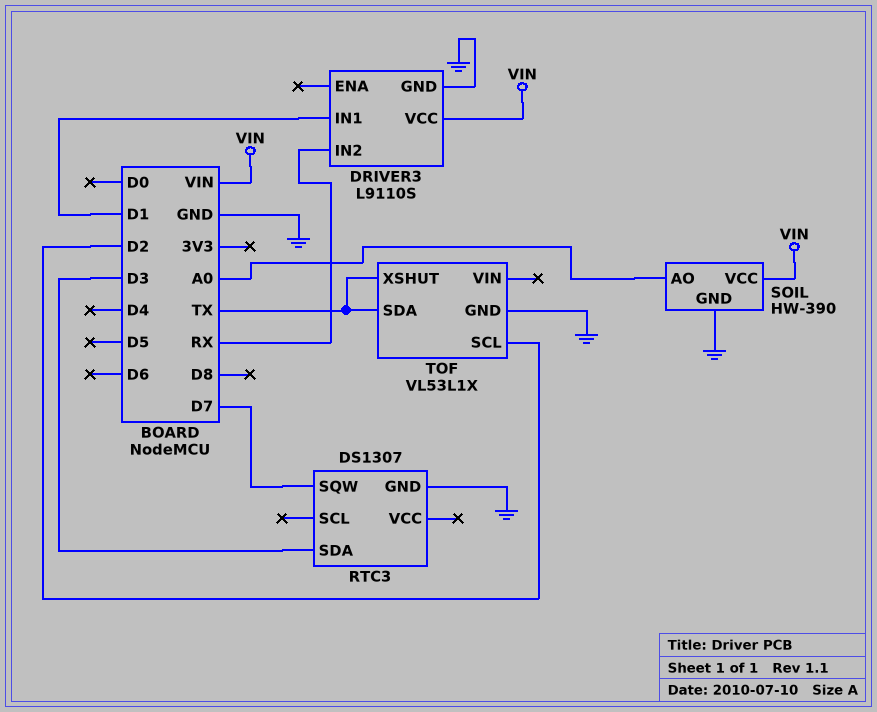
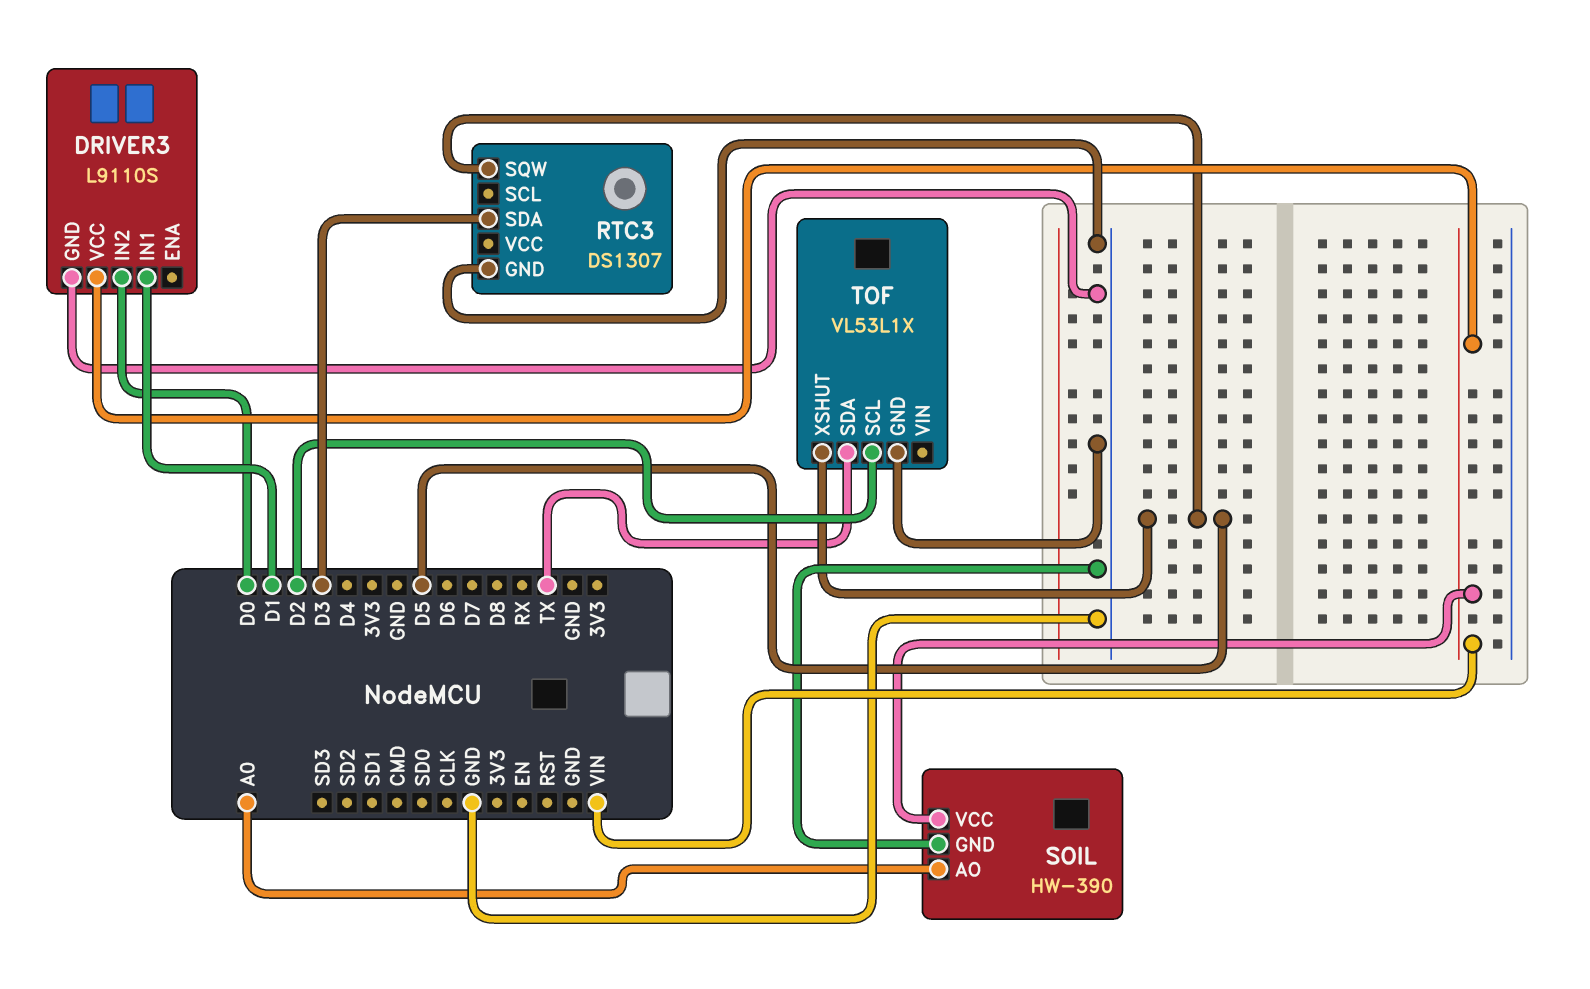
DRIVER3 pin IN2: RX -> D0
RTC3 pin SQW: D7 -> D5
TOF pin XSHUT: TX -> D5

